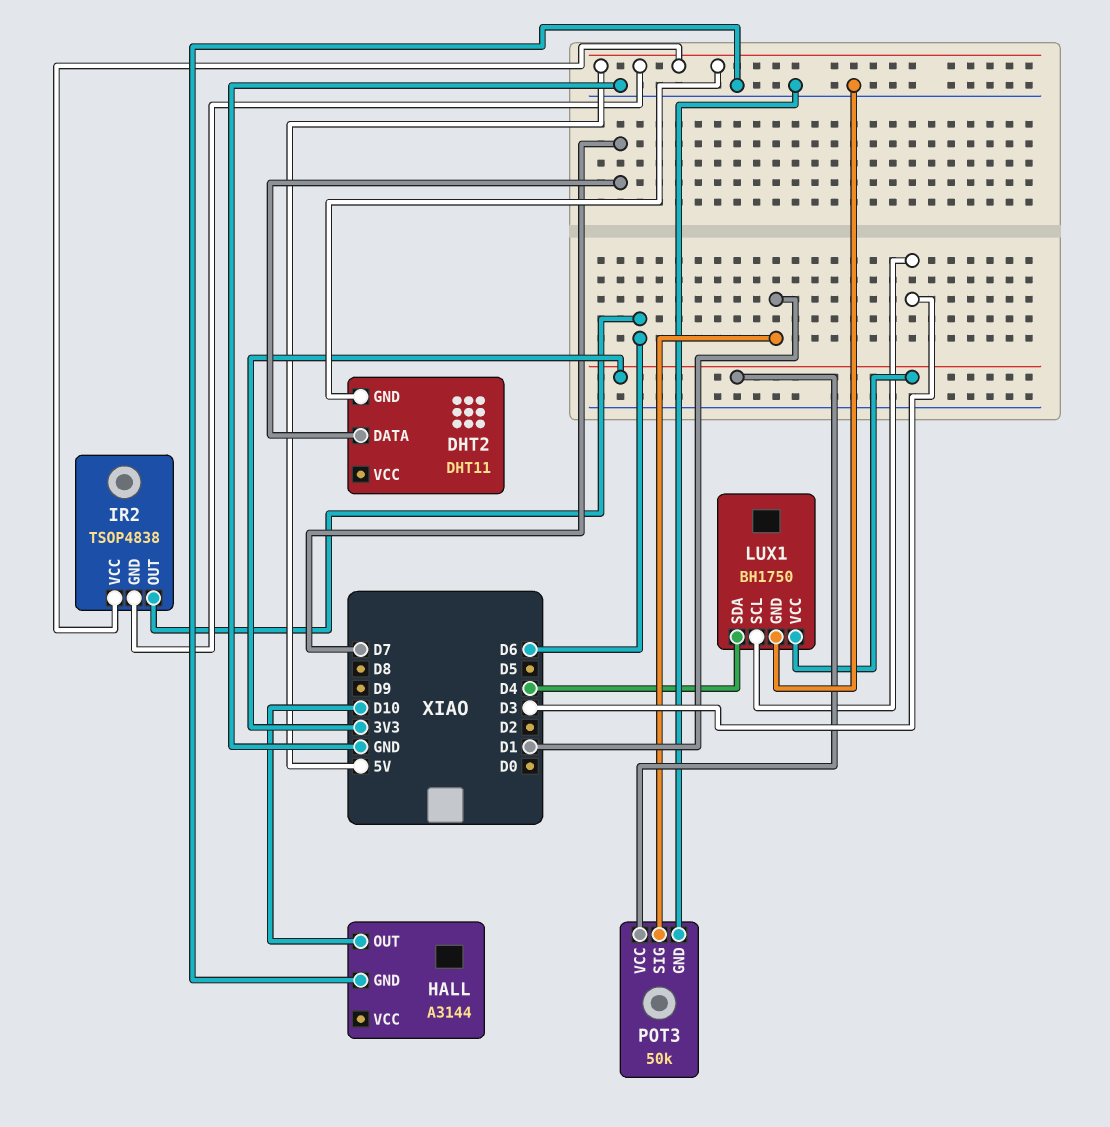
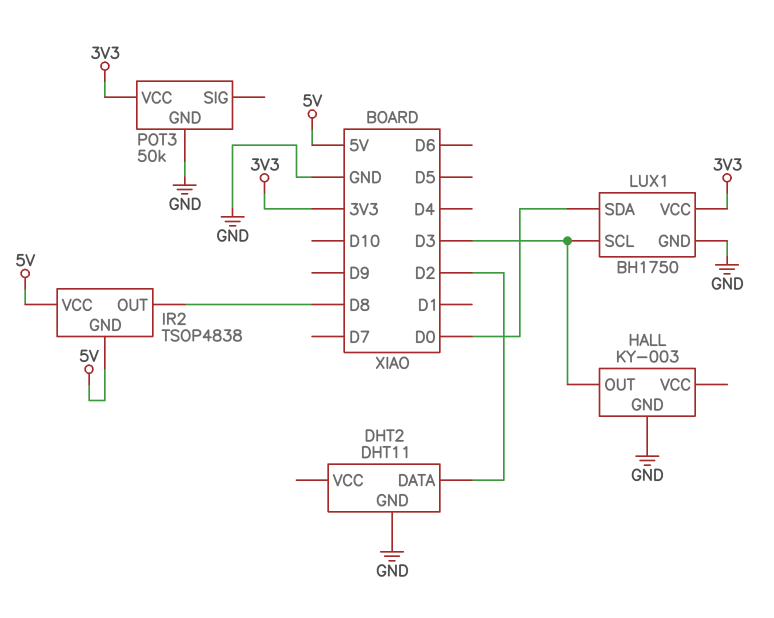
DHT2 pin DATA: D7 -> D2
DHT2 pin GND: 5V -> GND
HALL: A3144 -> KY-003
HALL pin OUT: D10 -> D3
IR2 pin OUT: D6 -> D8
LUX1 pin SDA: D4 -> D0
POT3 pin SIG: D1 -> none

